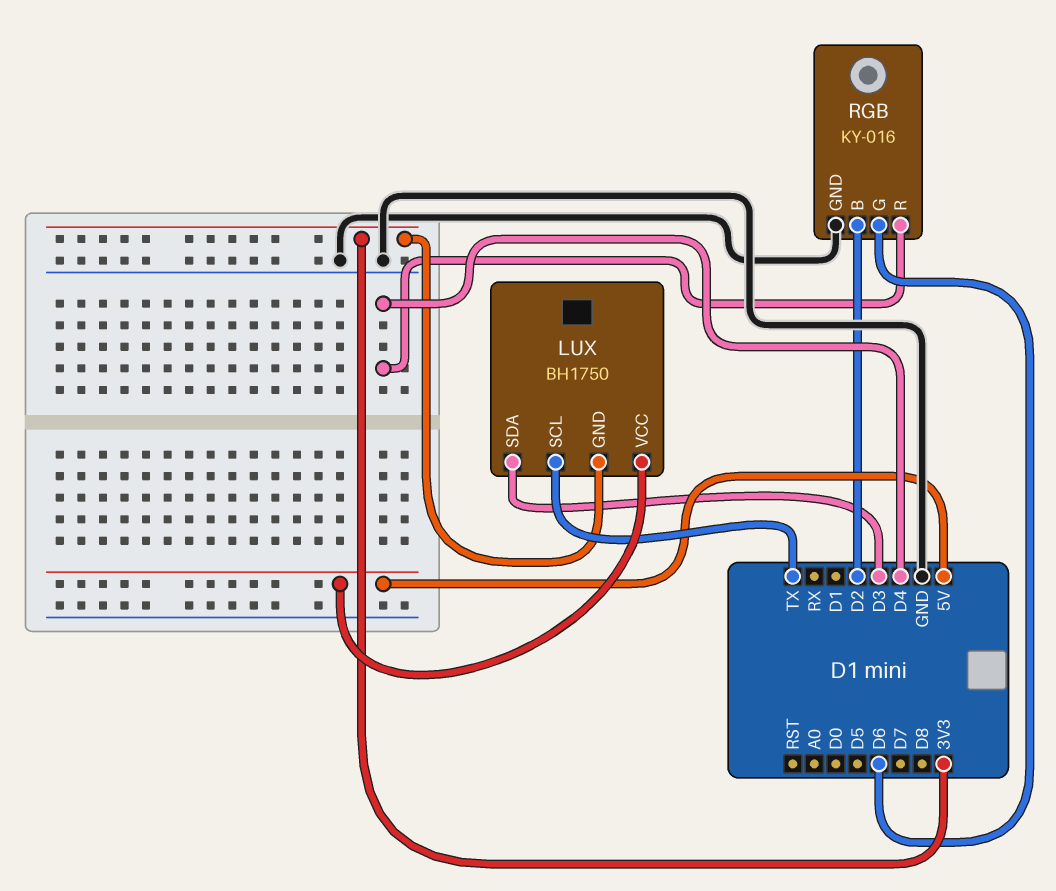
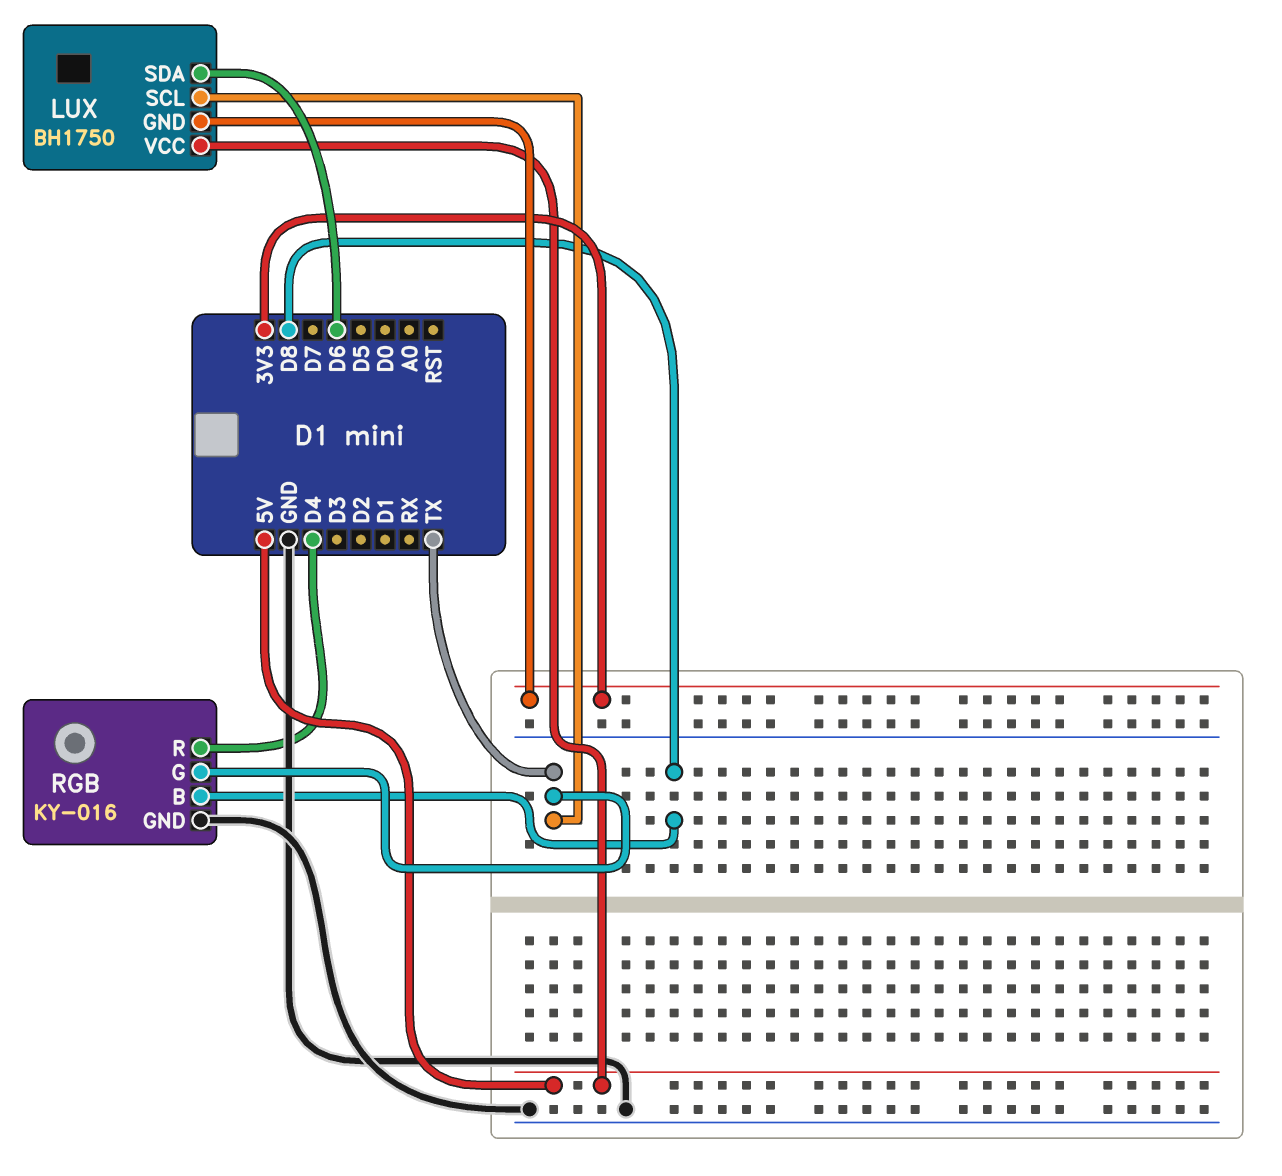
LUX pin SDA: D3 -> D6
RGB pin B: D2 -> D8
RGB pin G: D6 -> TX

